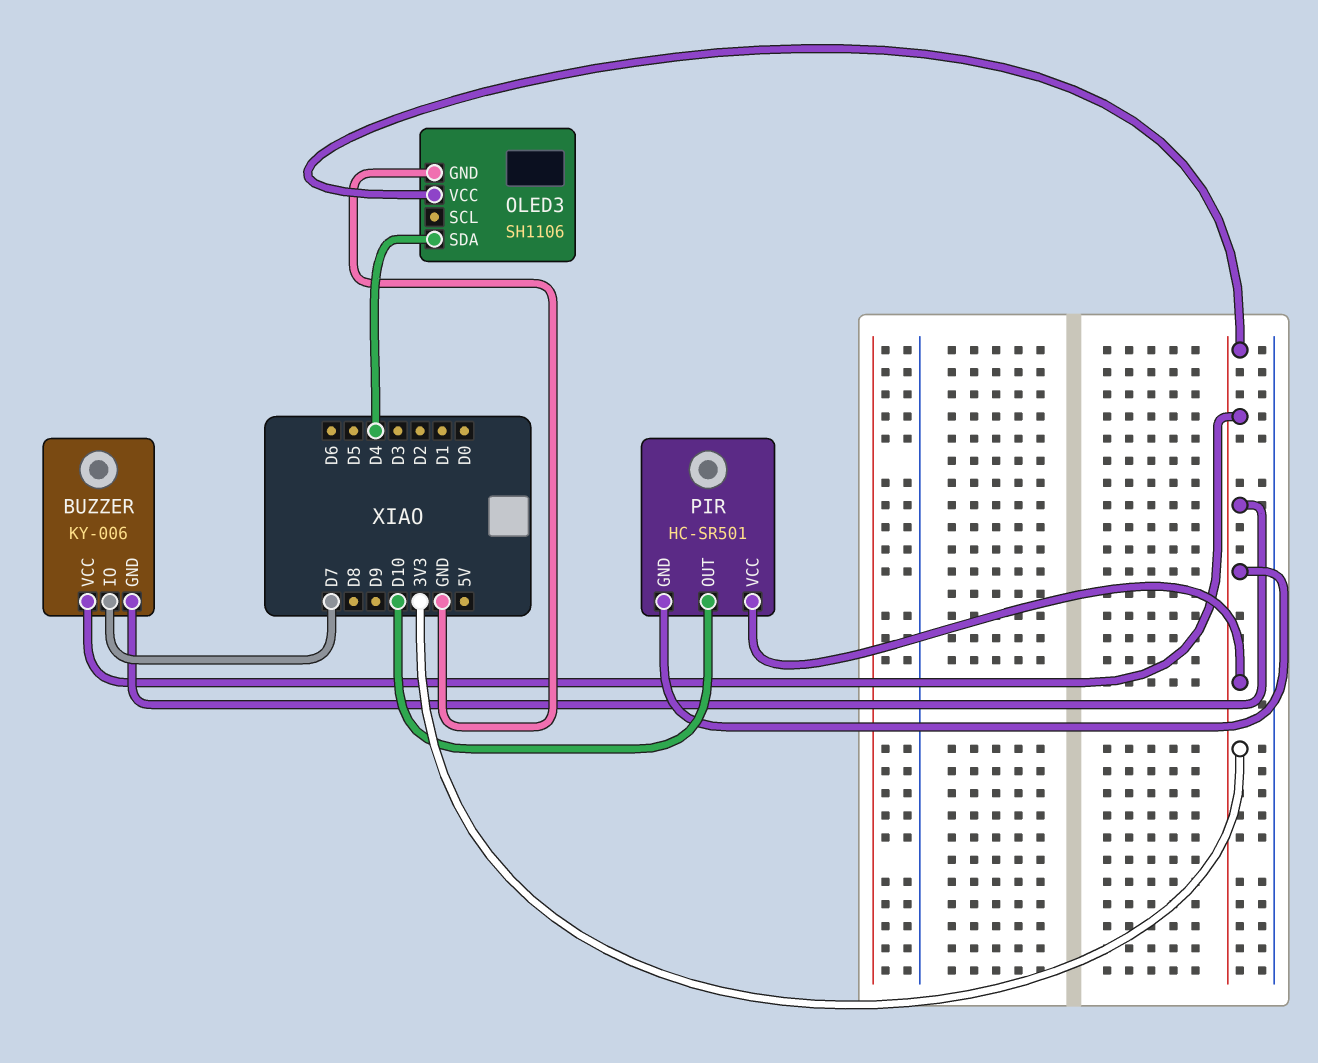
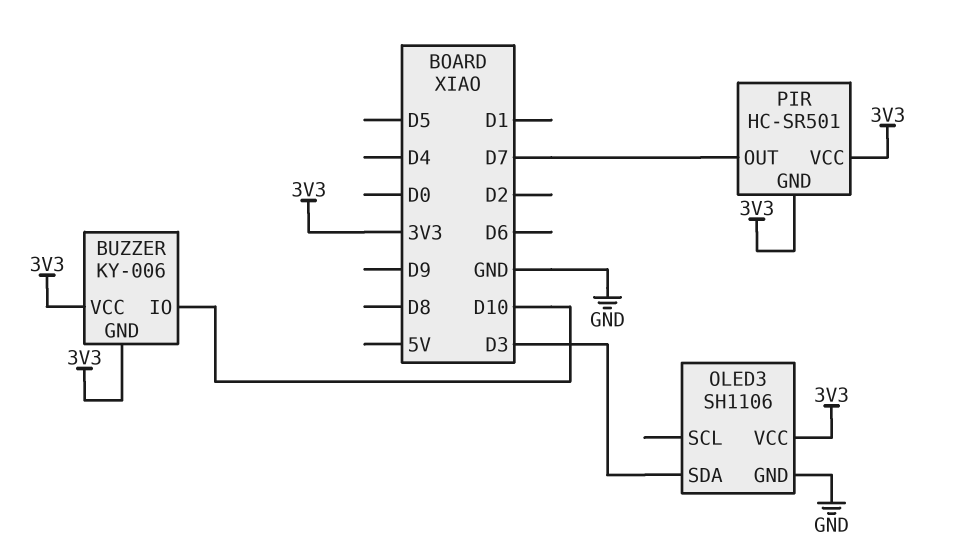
BUZZER pin IO: D7 -> D10
OLED3 pin SDA: D4 -> D3
PIR pin OUT: D10 -> D7

